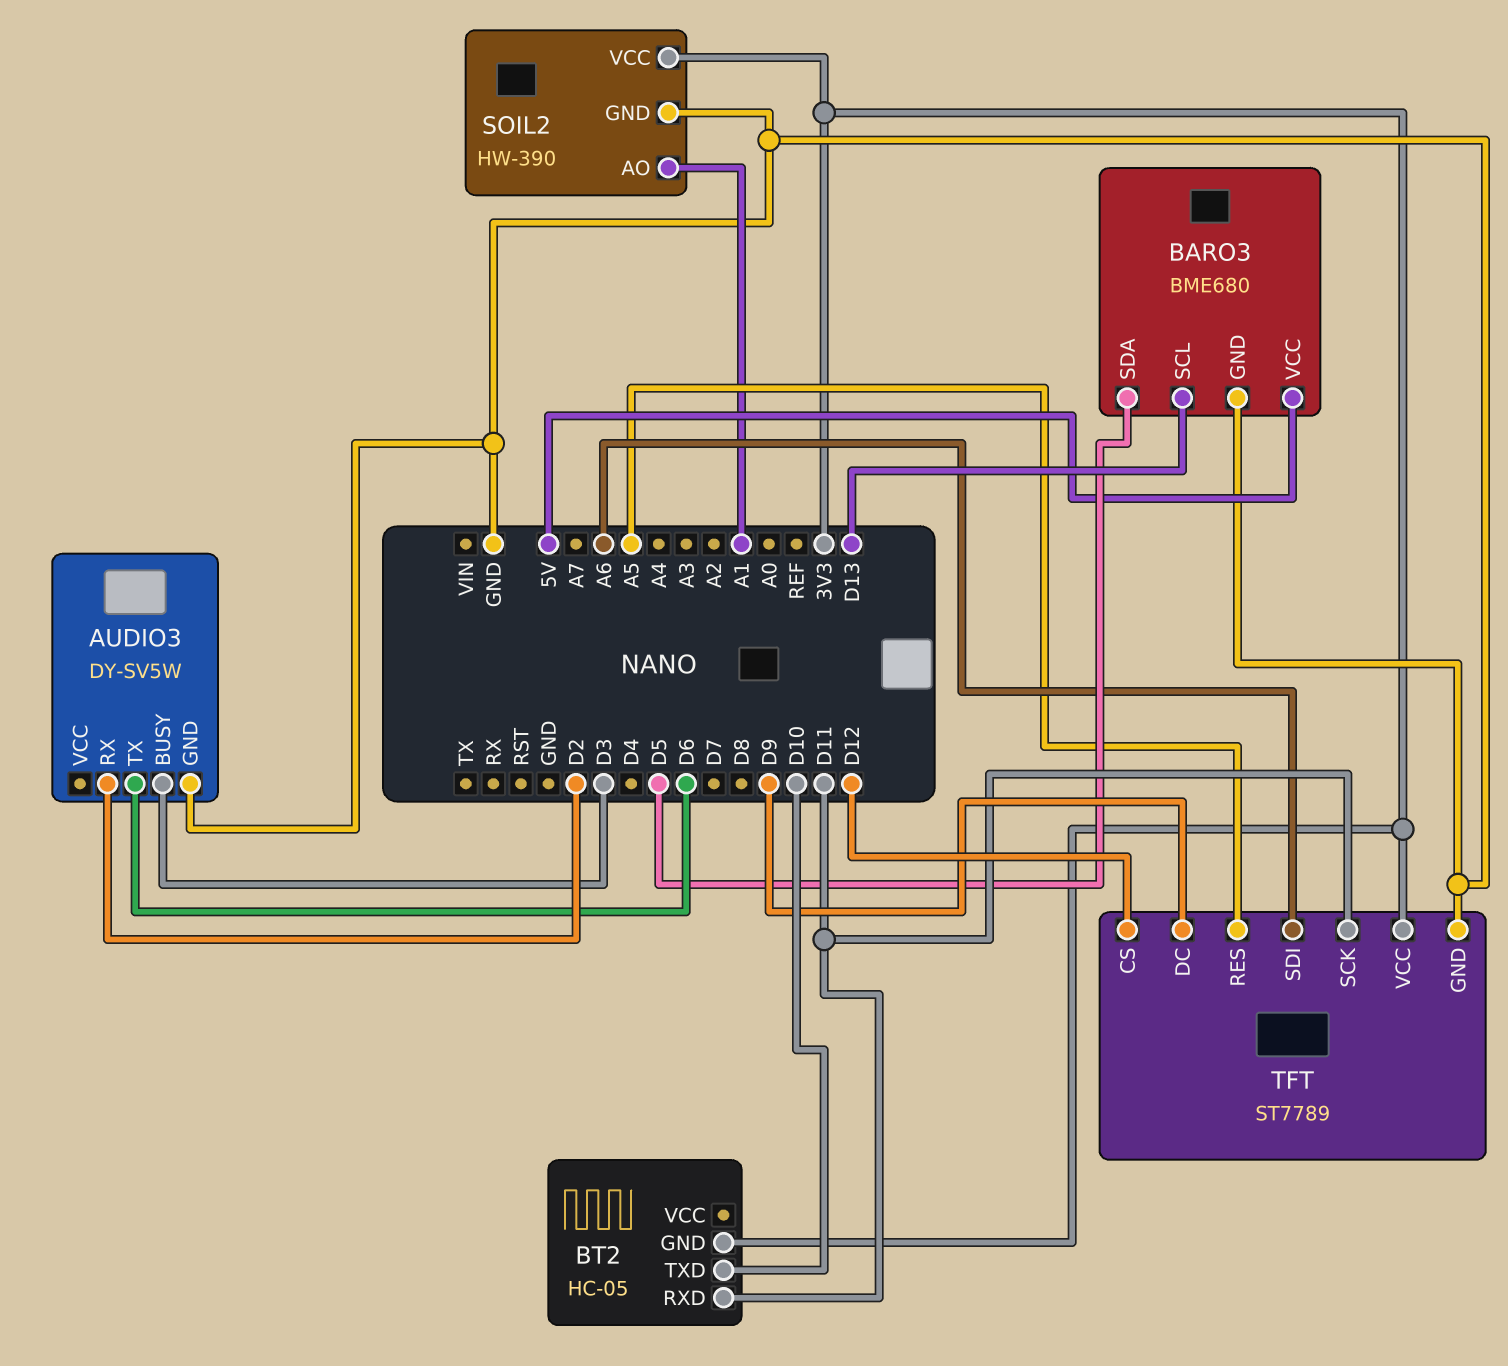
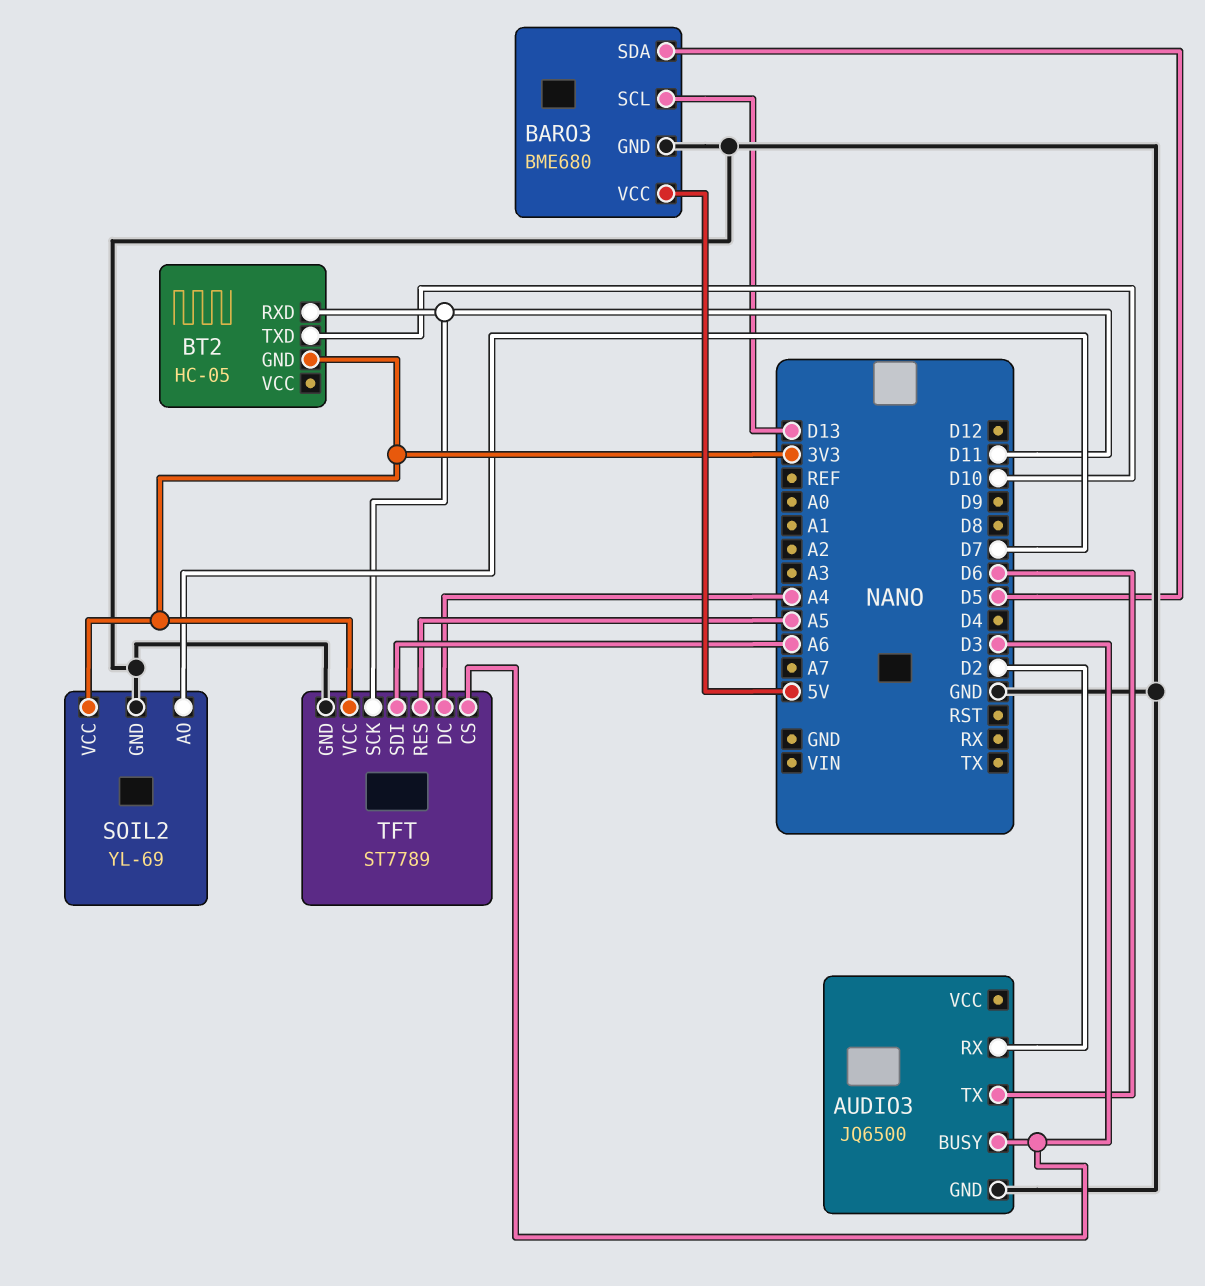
AUDIO3: DY-SV5W -> JQ6500
SOIL2: HW-390 -> YL-69
SOIL2 pin AO: A1 -> D7
TFT pin CS: D12 -> D3
TFT pin DC: D9 -> A4

